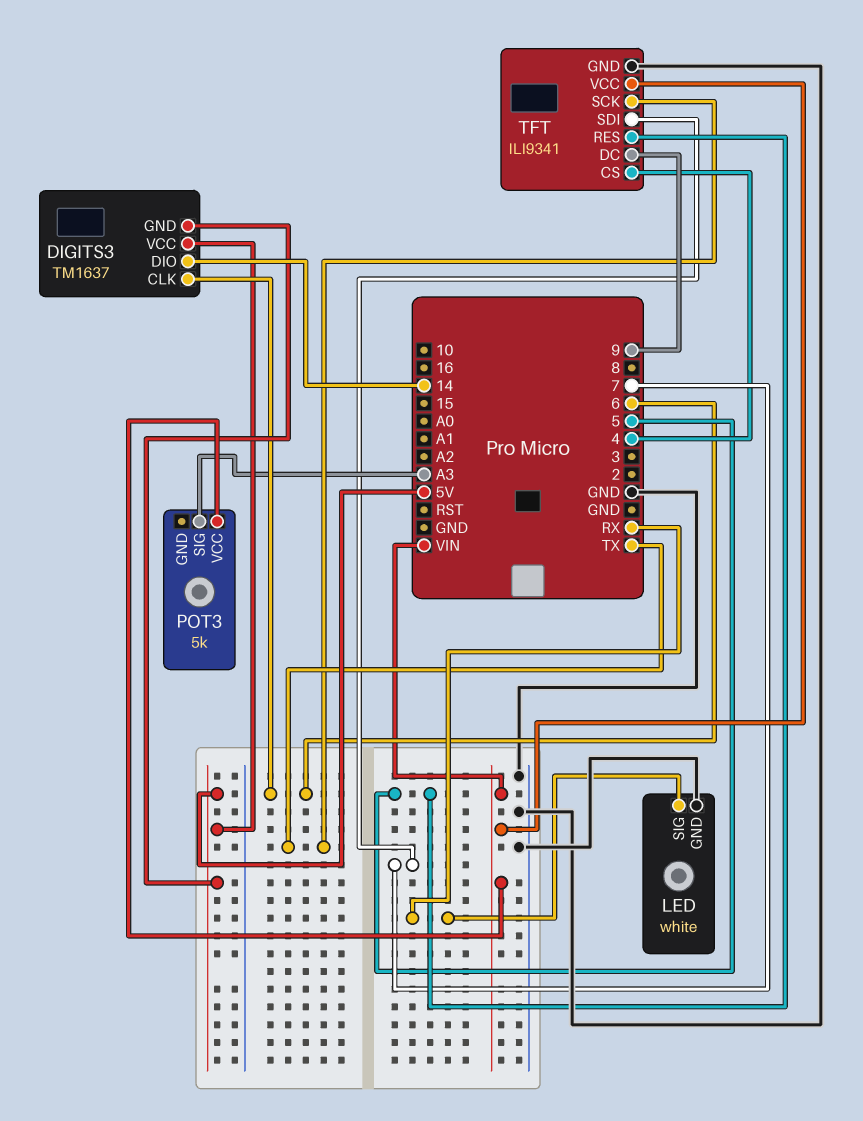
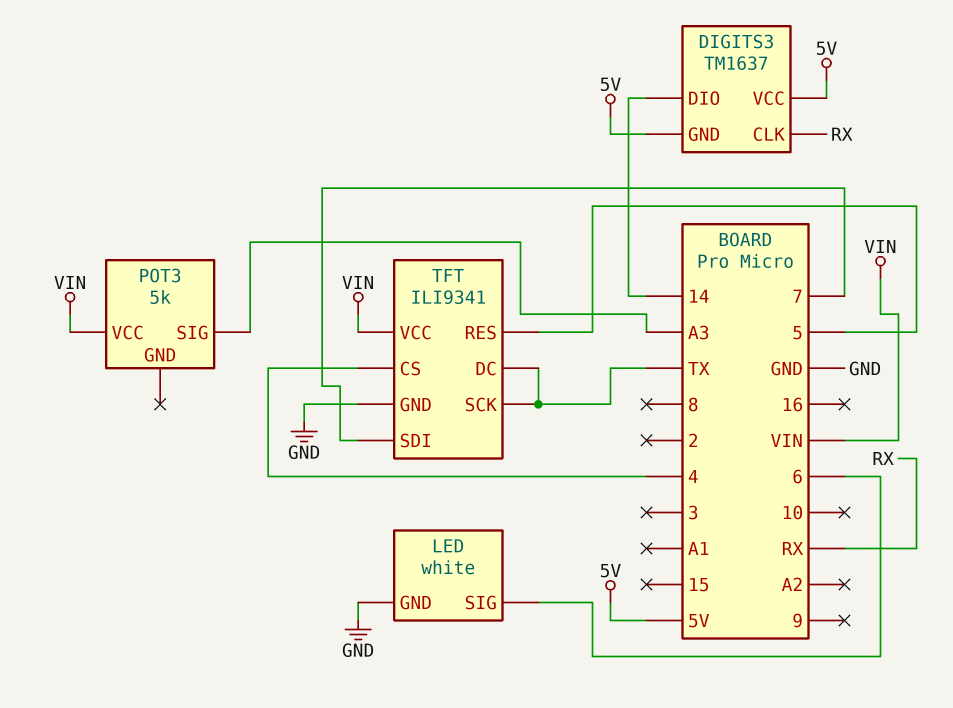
DIGITS3 pin CLK: 6 -> RX
LED pin SIG: RX -> 6
TFT pin DC: 9 -> TX

